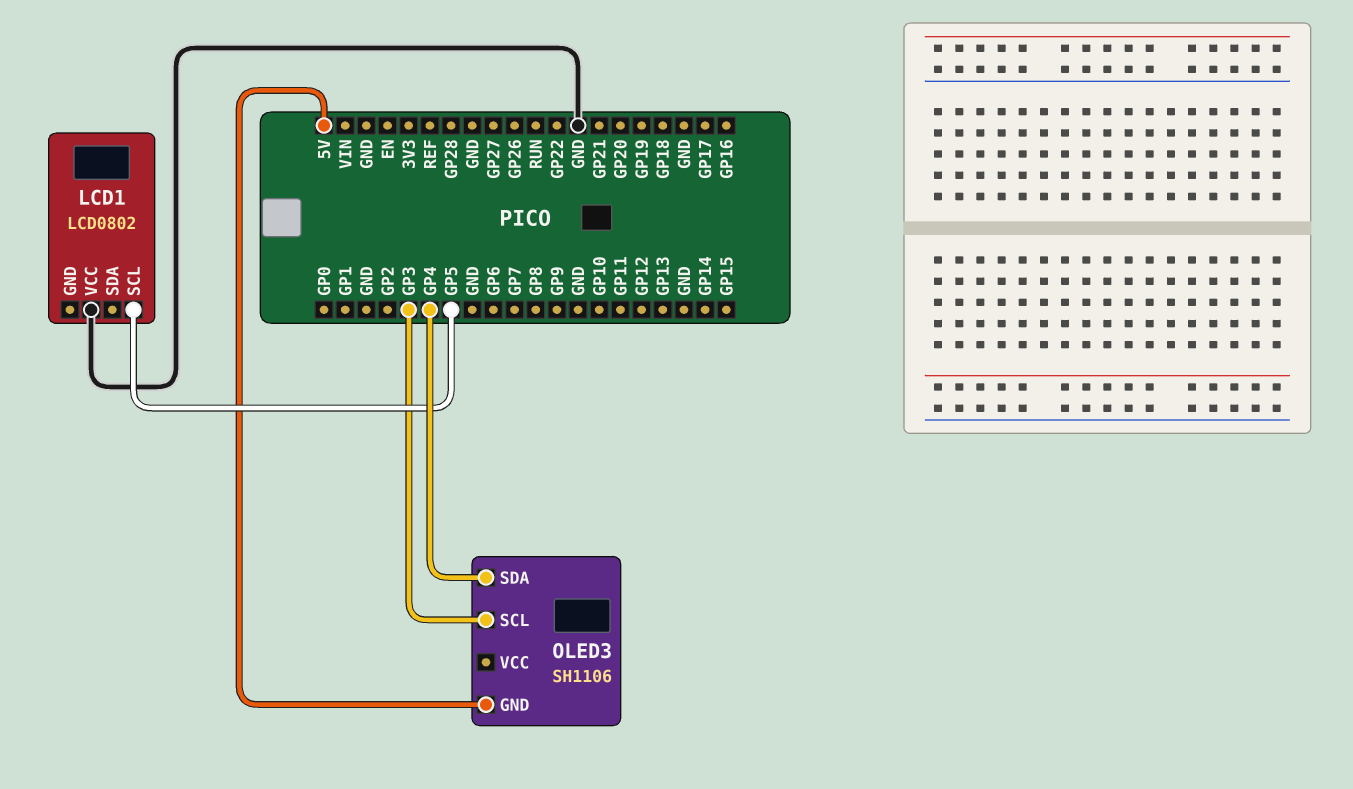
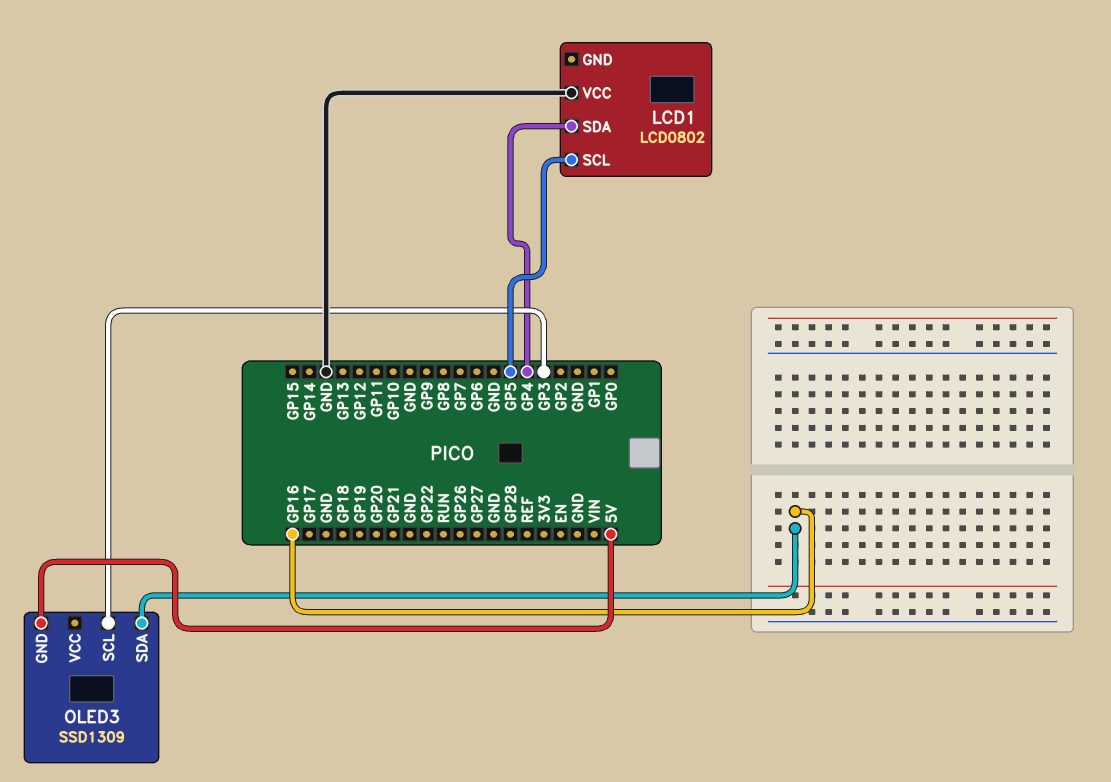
LCD1 pin SDA: none -> GP4
OLED3: SH1106 -> SSD1309
OLED3 pin SDA: GP4 -> GP16

